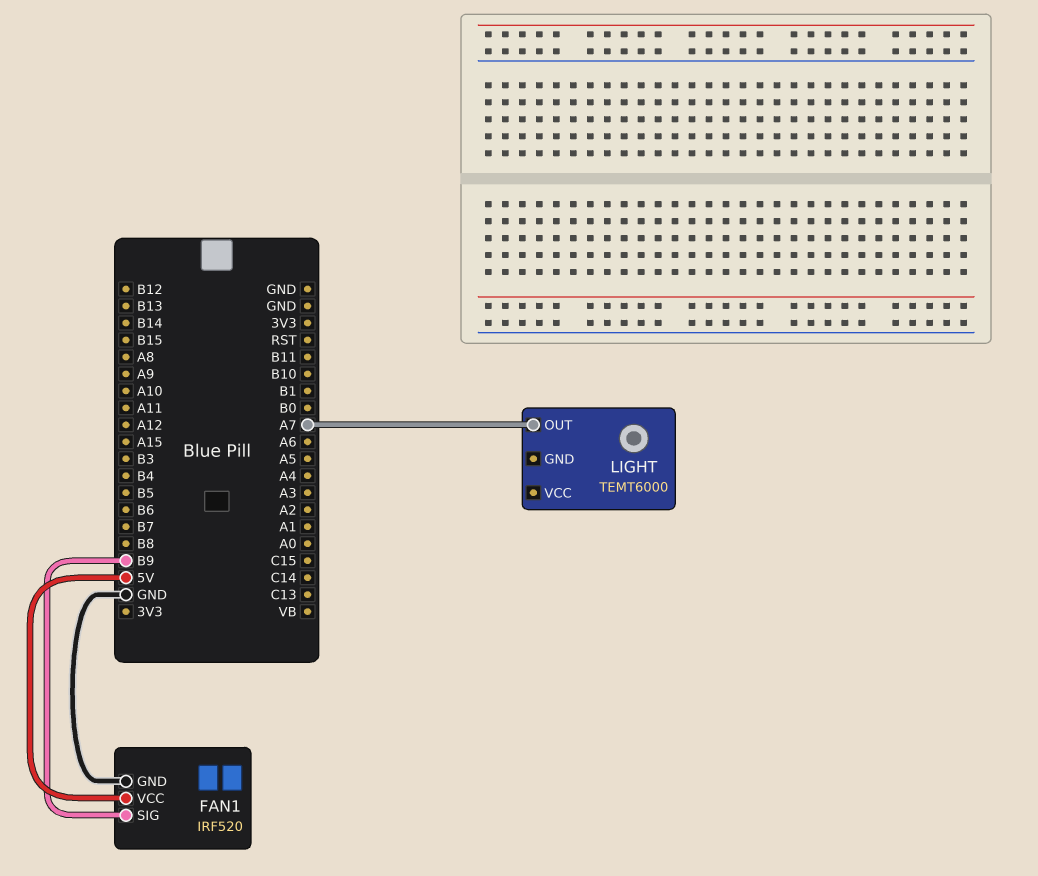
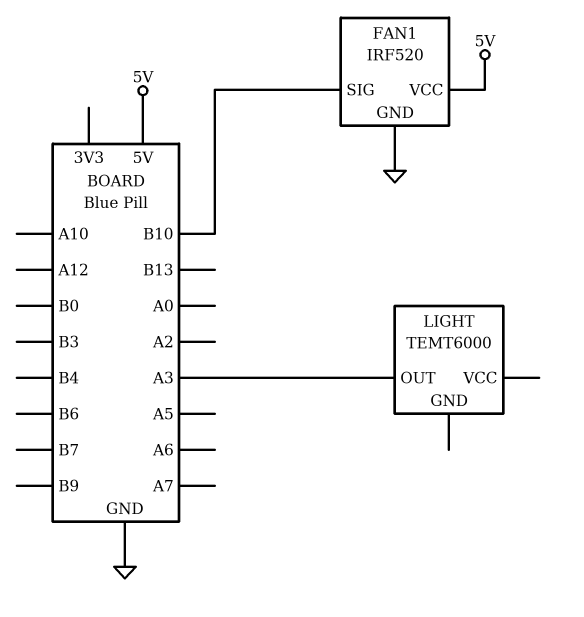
FAN1 pin SIG: B9 -> B10
LIGHT pin OUT: A7 -> A3

